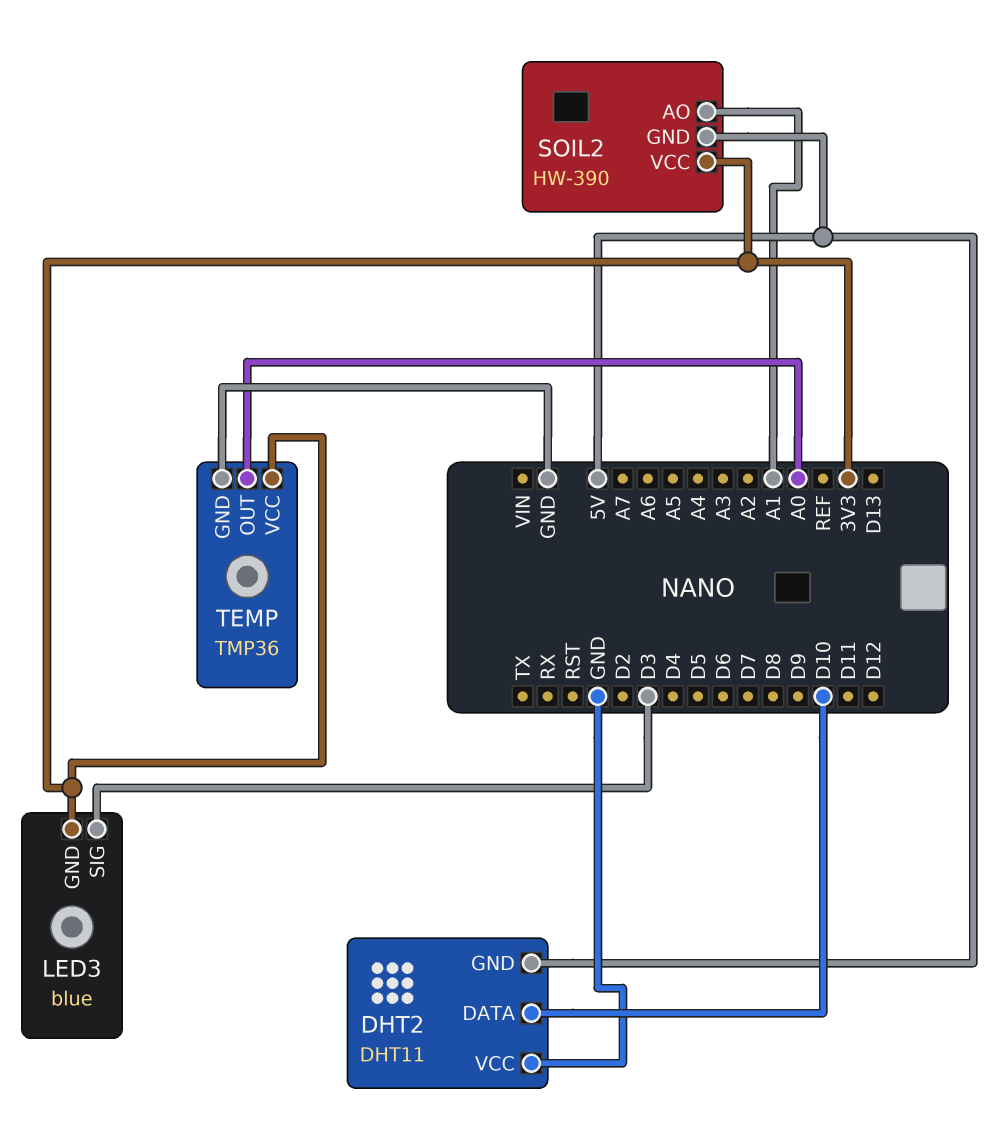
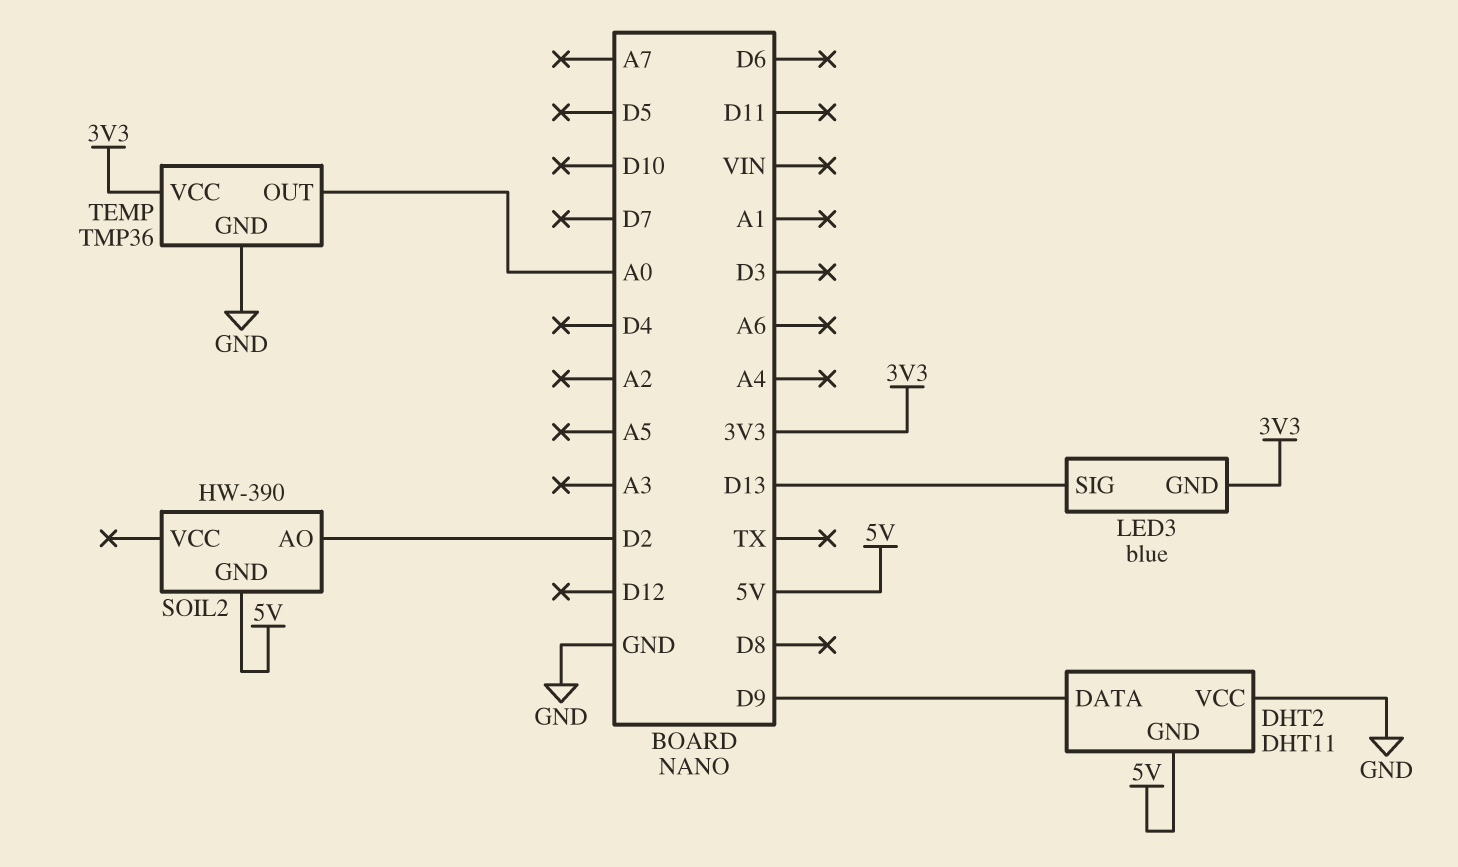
DHT2 pin DATA: D10 -> D9
LED3 pin SIG: D3 -> D13
SOIL2 pin AO: A1 -> D2
SOIL2 pin VCC: 3V3 -> none

